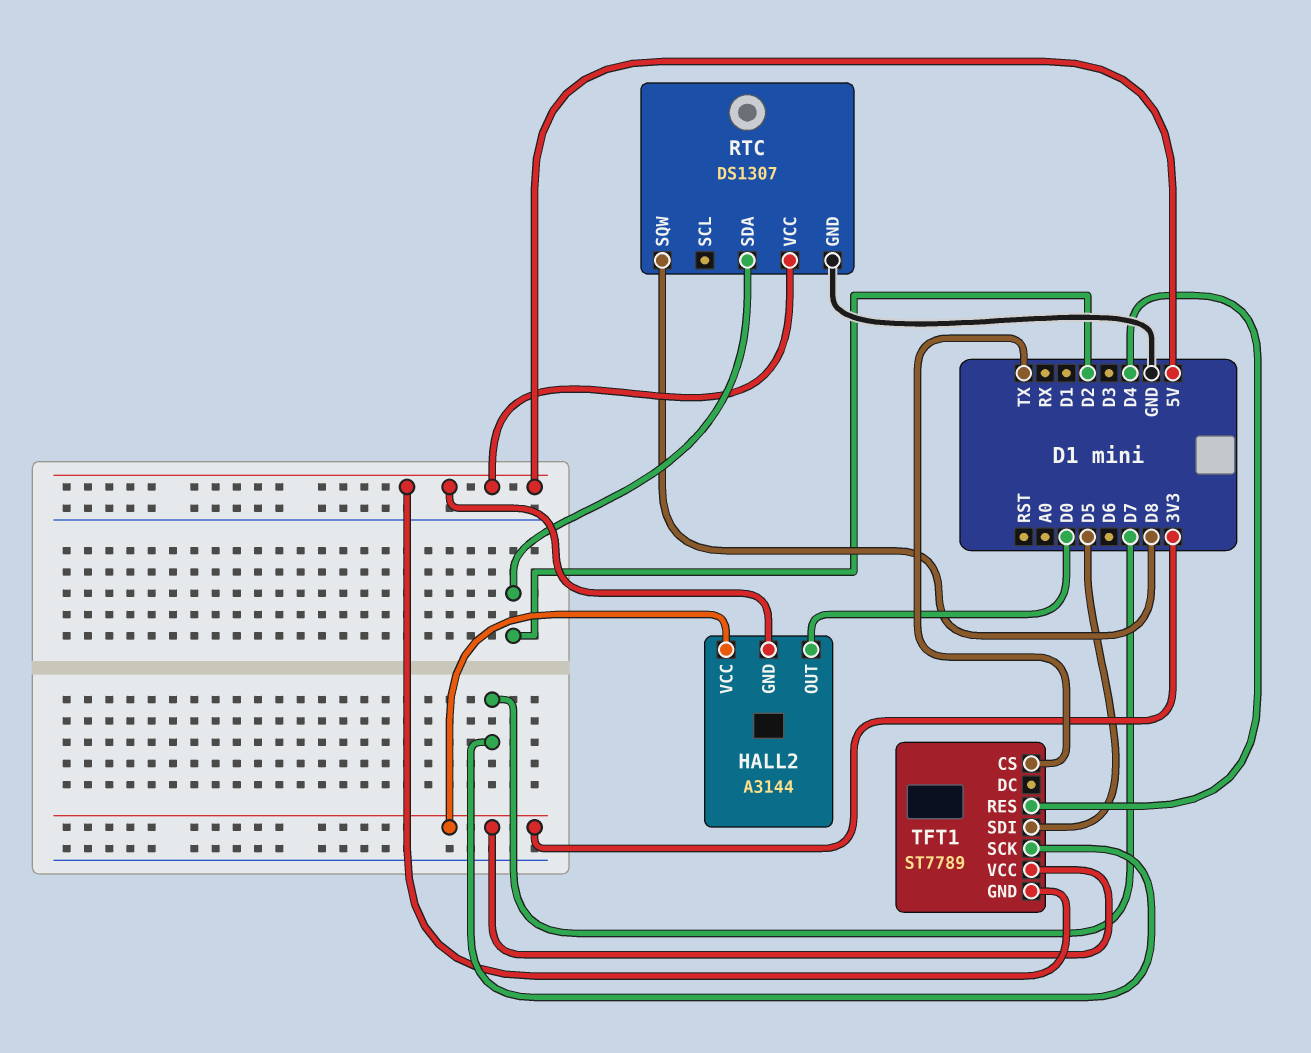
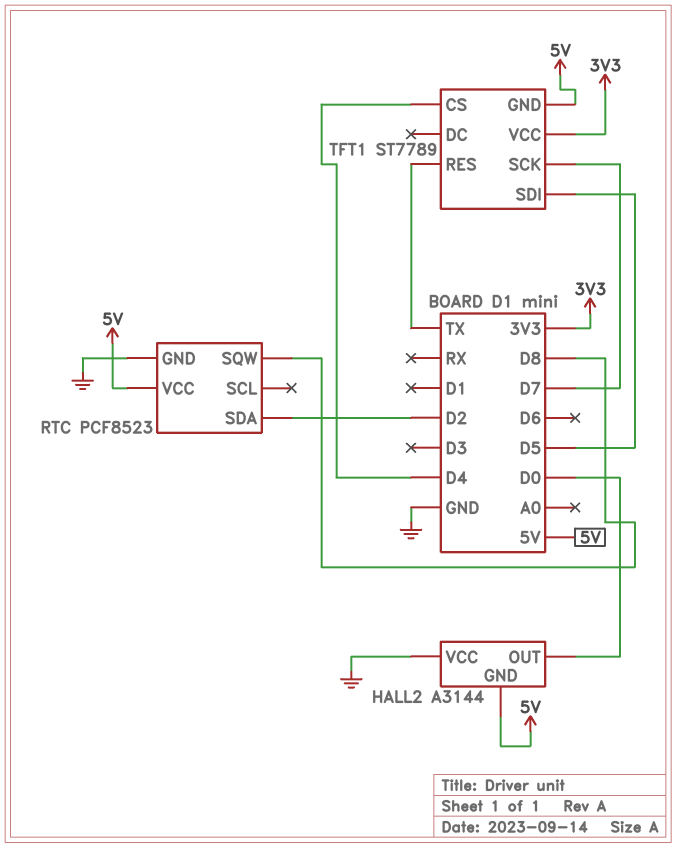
HALL2 pin VCC: 3V3 -> GND
RTC: DS1307 -> PCF8523
TFT1 pin CS: TX -> D4
TFT1 pin RES: D4 -> TX

